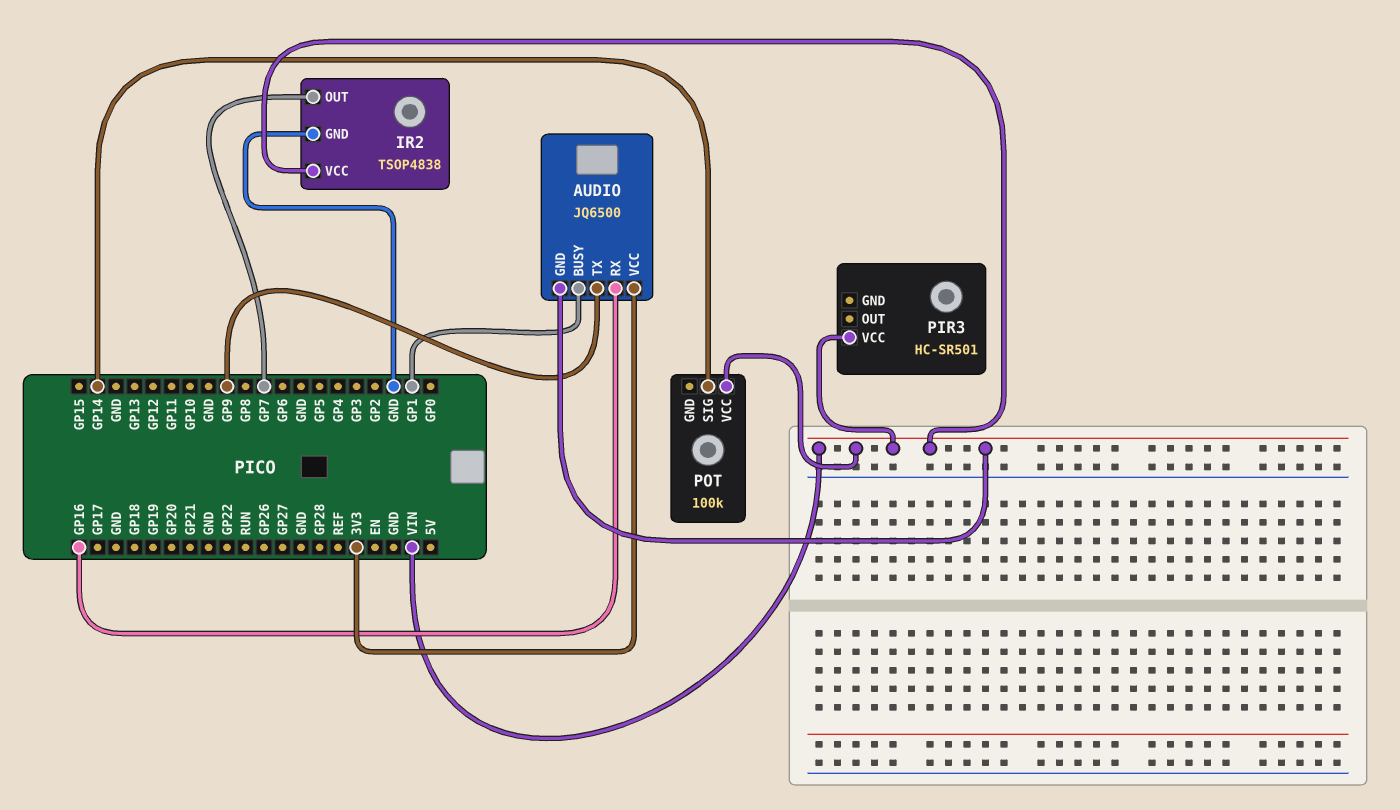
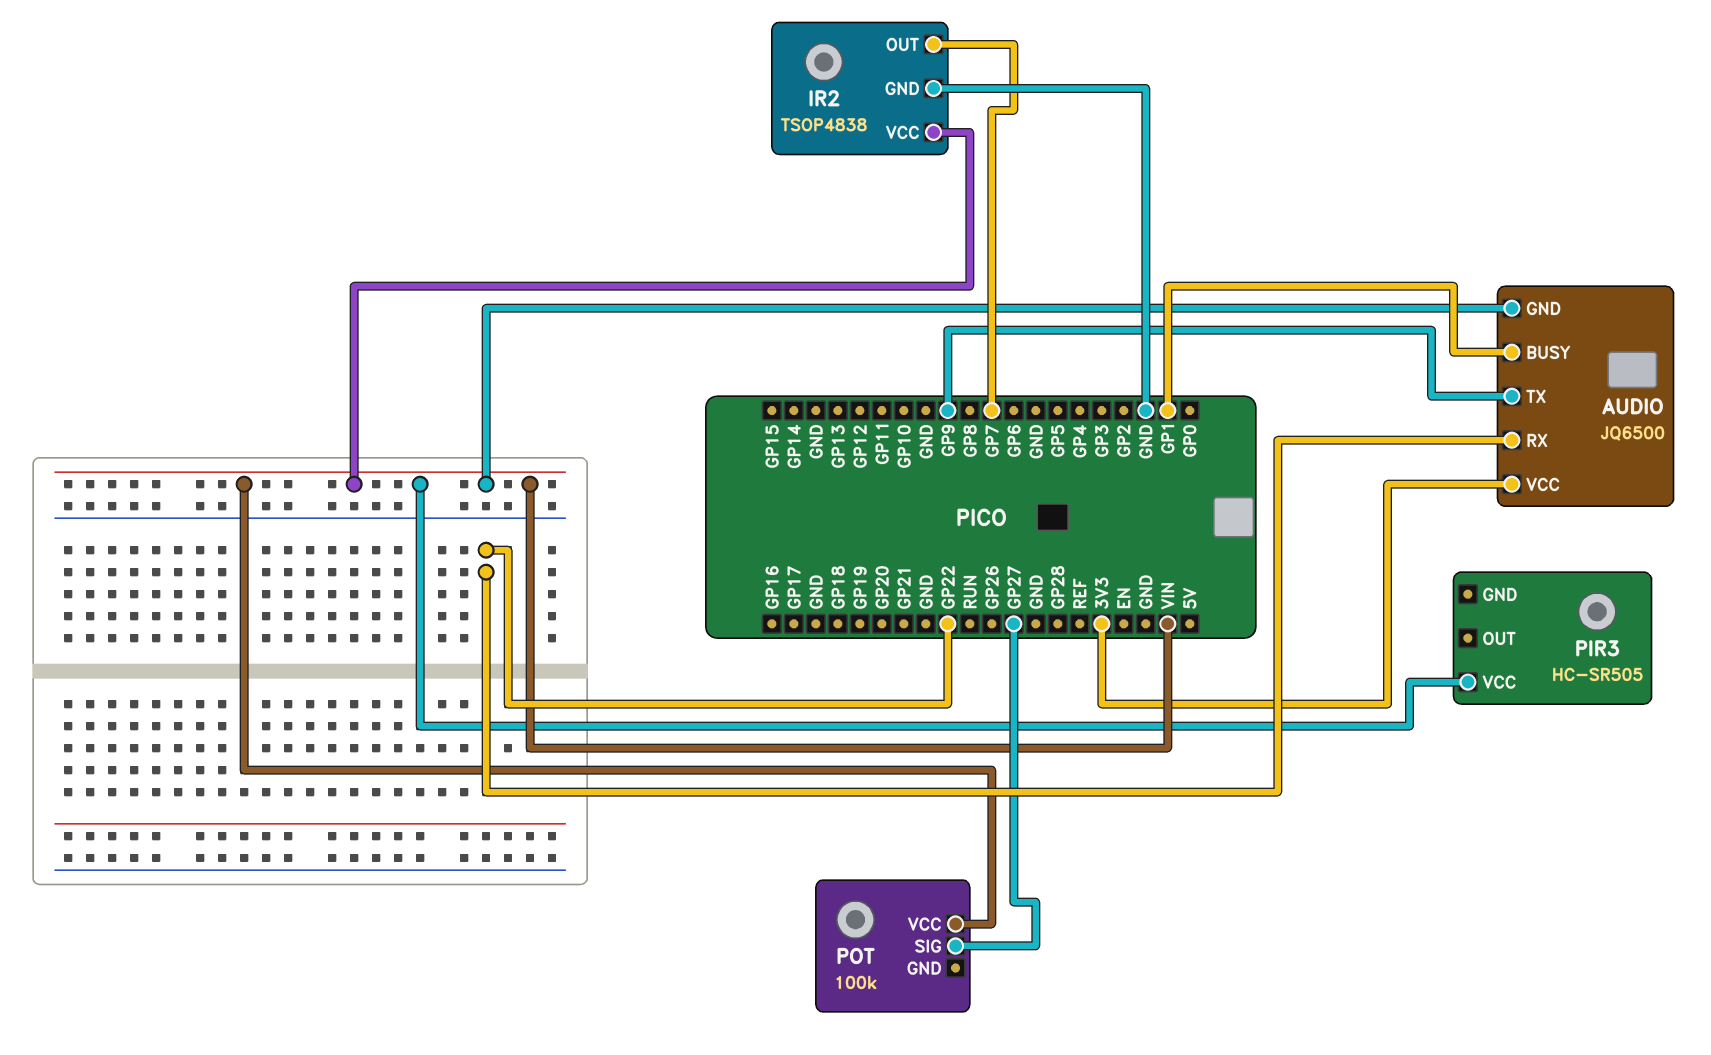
AUDIO pin RX: GP16 -> GP22
PIR3: HC-SR501 -> HC-SR505
POT pin SIG: GP14 -> GP27

